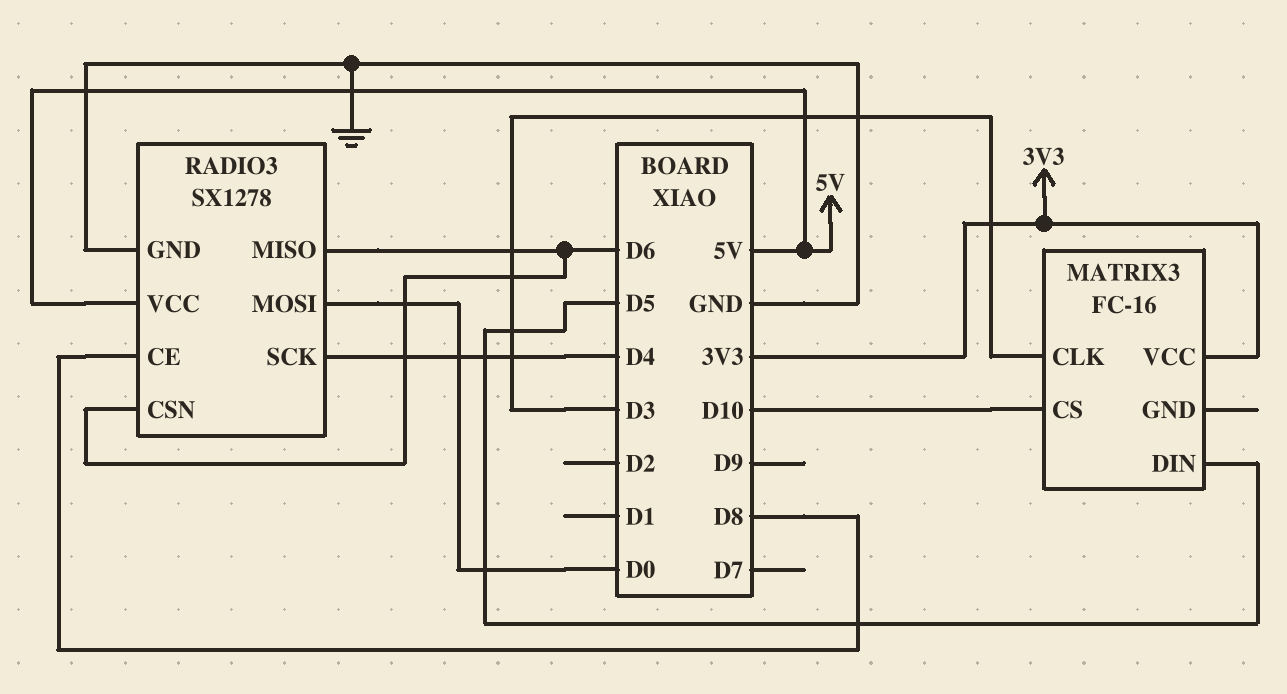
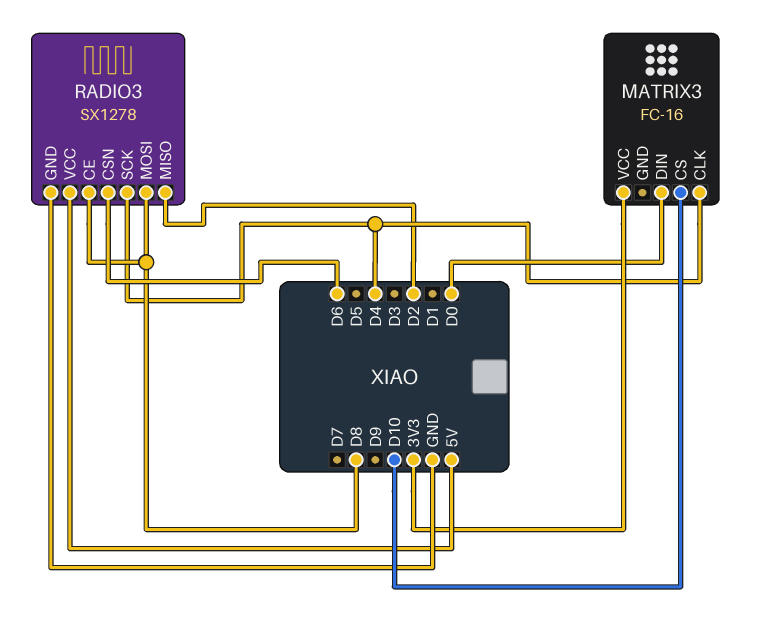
MATRIX3 pin CLK: D3 -> D4
MATRIX3 pin DIN: D5 -> D0
RADIO3 pin MISO: D6 -> D2
RADIO3 pin MOSI: D0 -> D8

